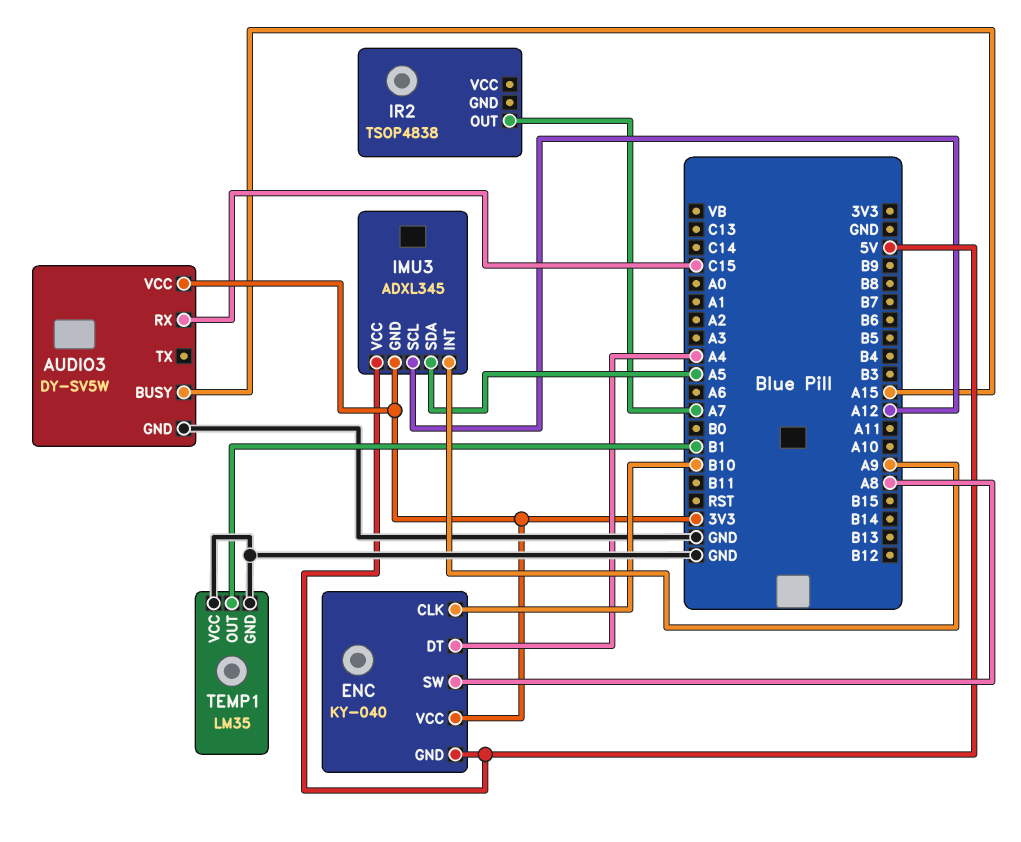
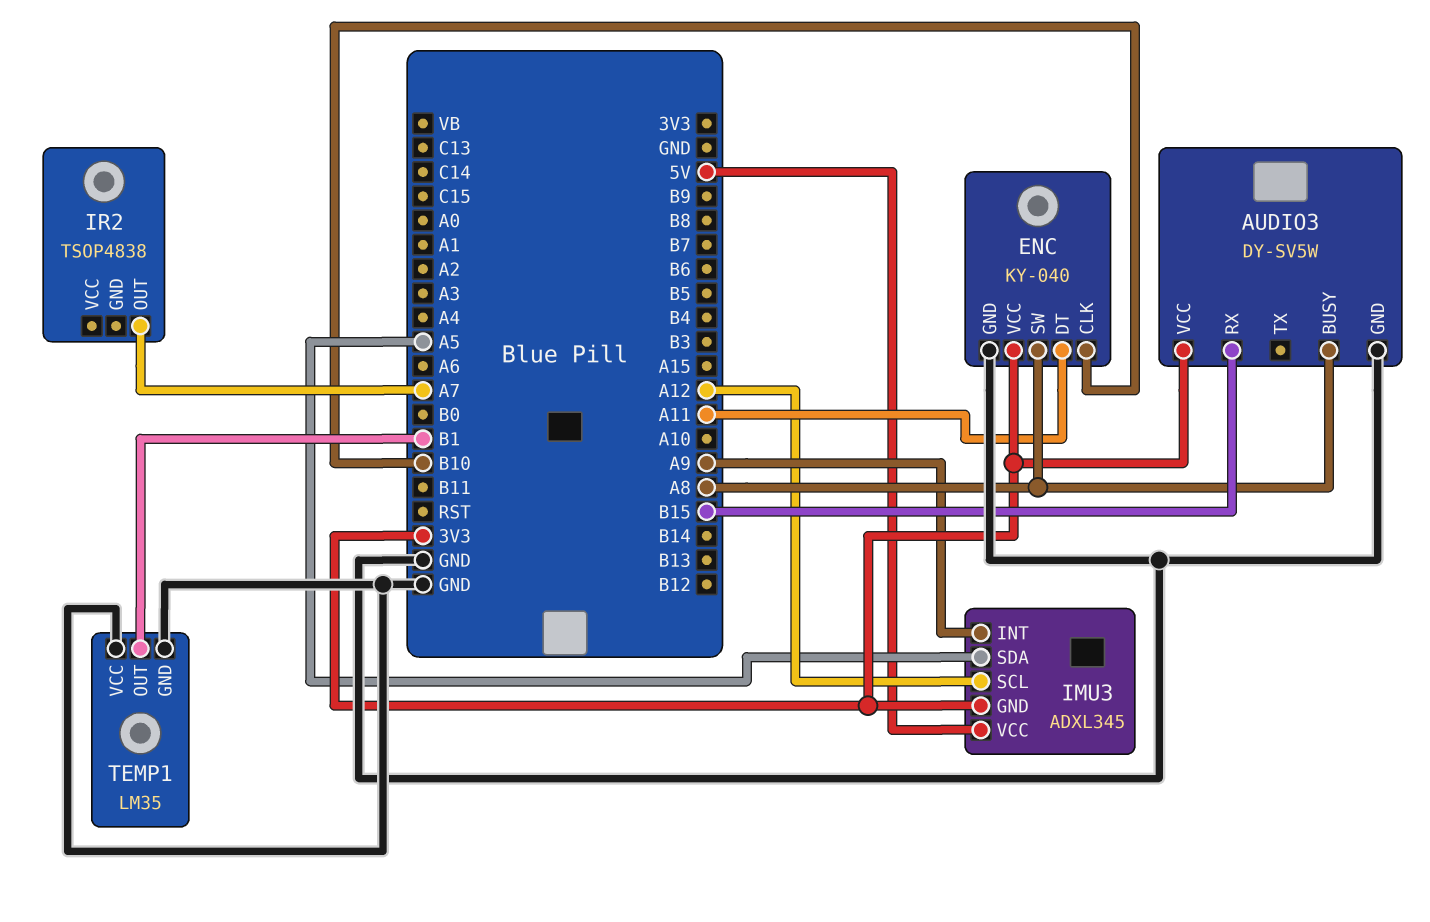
AUDIO3 pin BUSY: A15 -> A8
AUDIO3 pin RX: C15 -> B15
ENC pin DT: A4 -> A11
ENC pin GND: 5V -> GND

